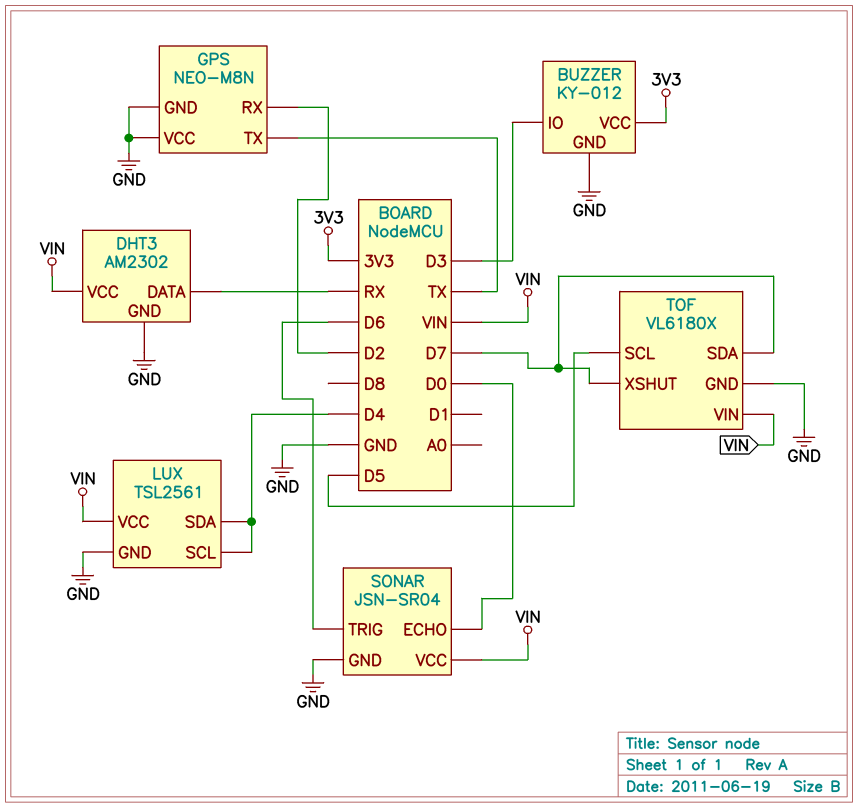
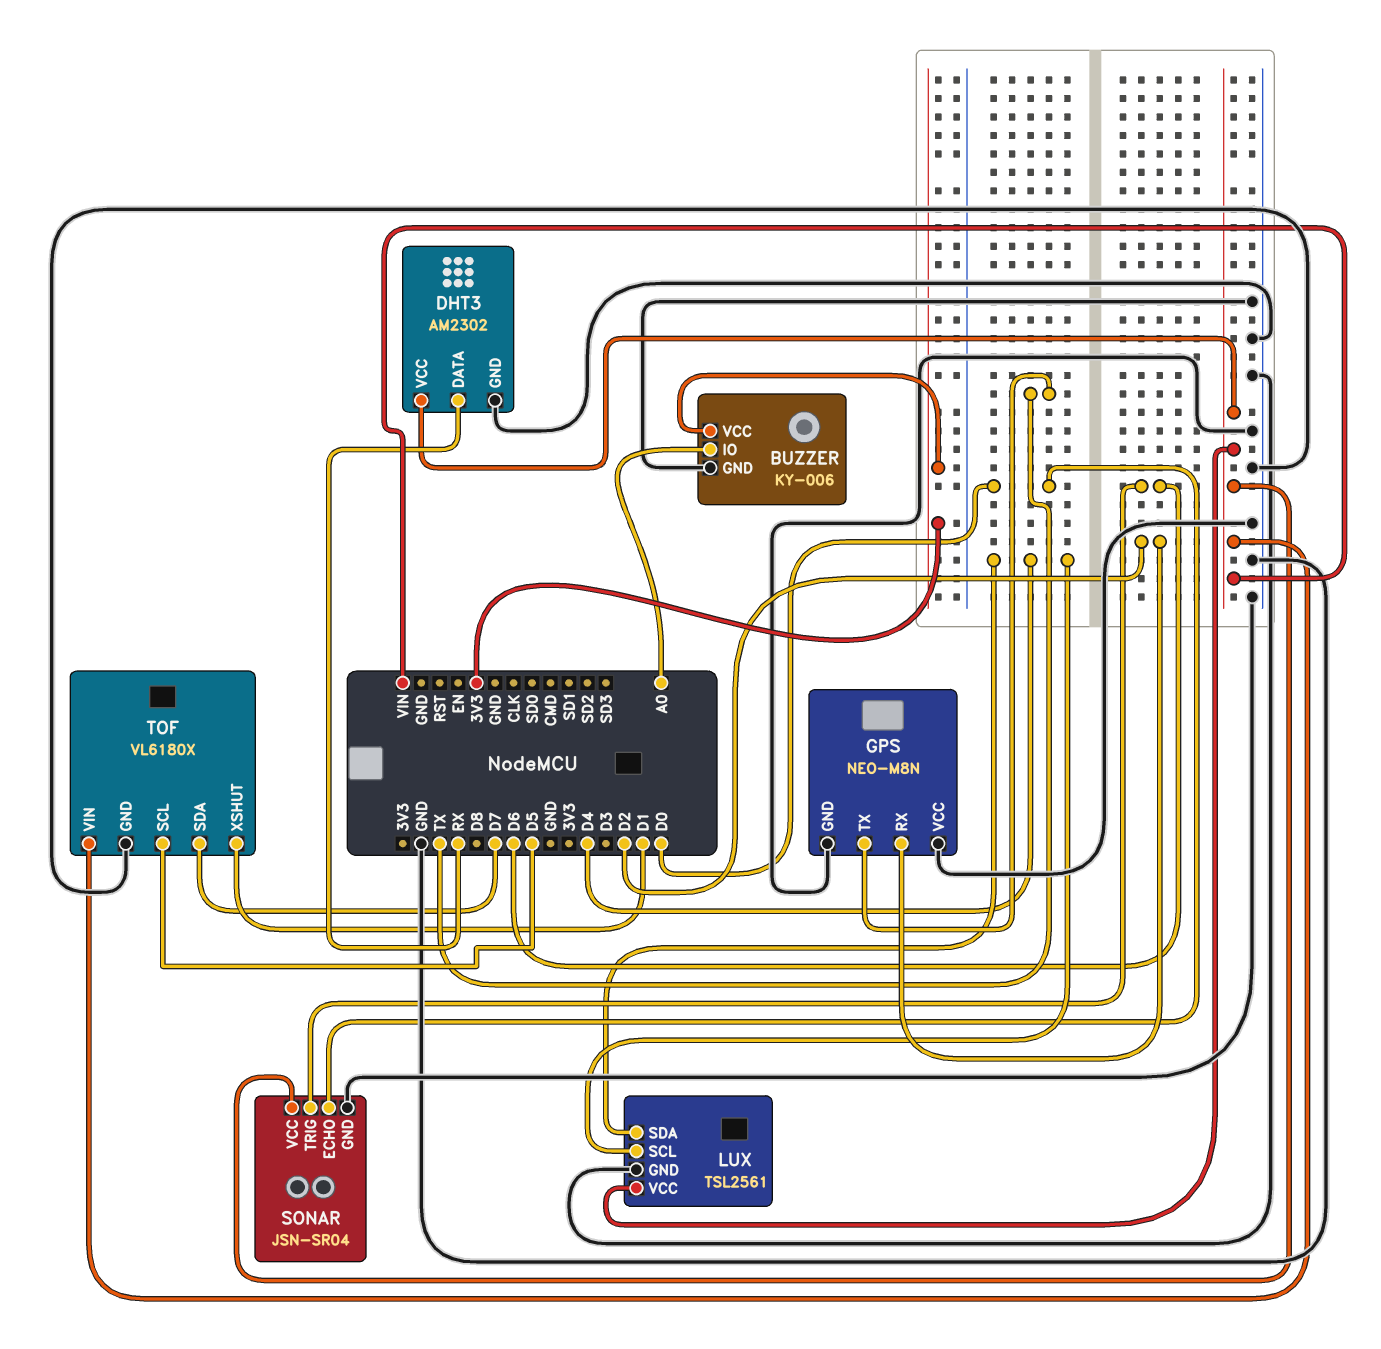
BUZZER: KY-012 -> KY-006
BUZZER pin IO: D3 -> A0
TOF pin XSHUT: D7 -> D1

